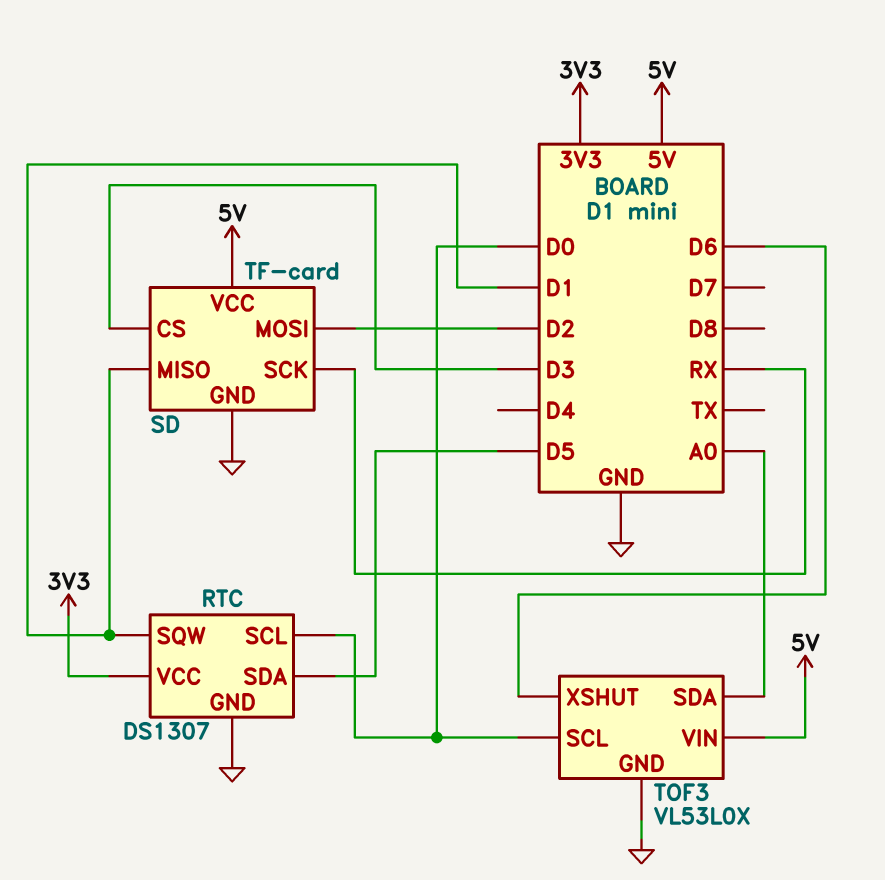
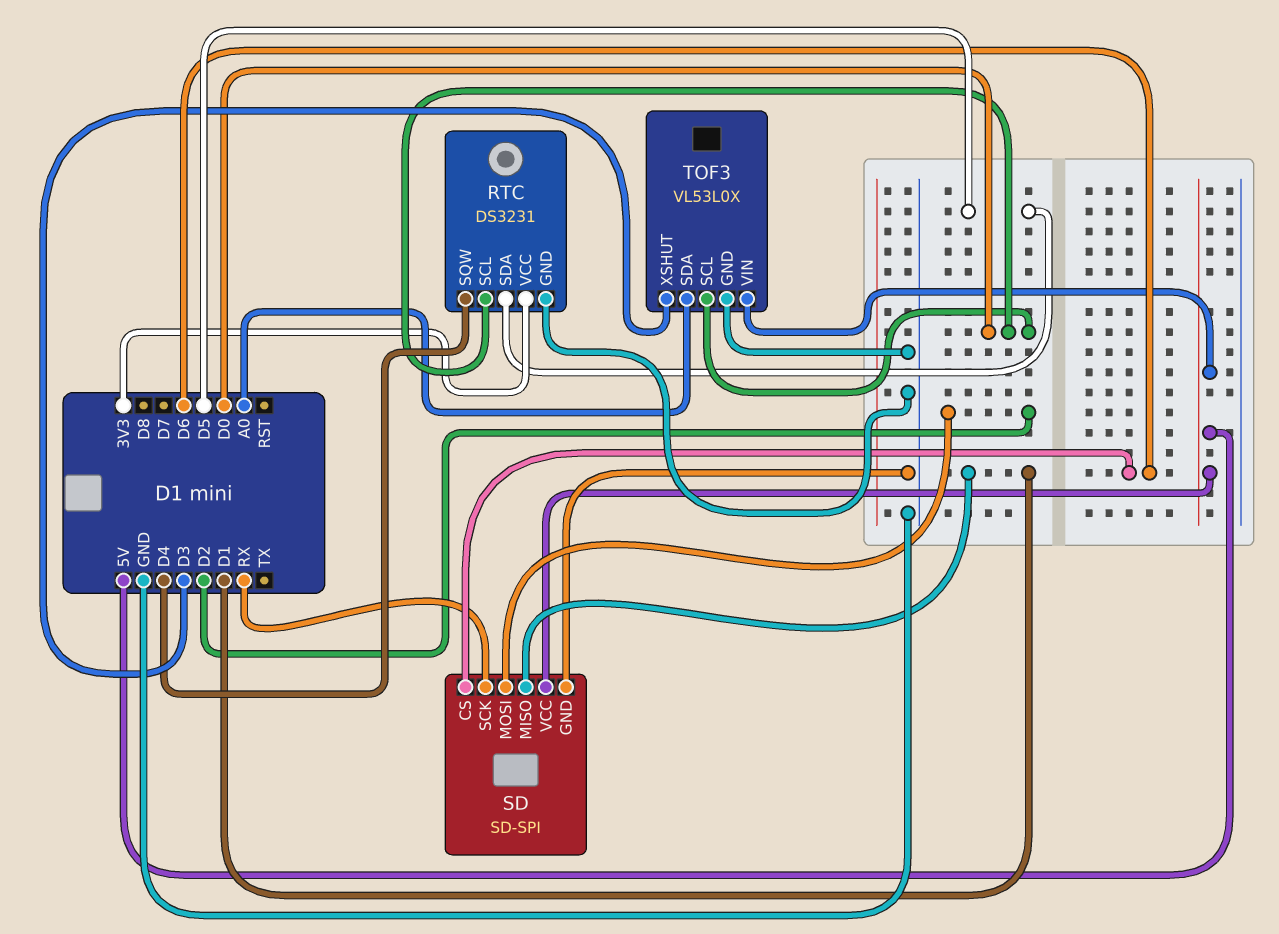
RTC: DS1307 -> DS3231
RTC pin SQW: D1 -> D4
SD: TF-card -> SD-SPI
SD pin CS: D3 -> D6
TOF3 pin XSHUT: D6 -> D3

